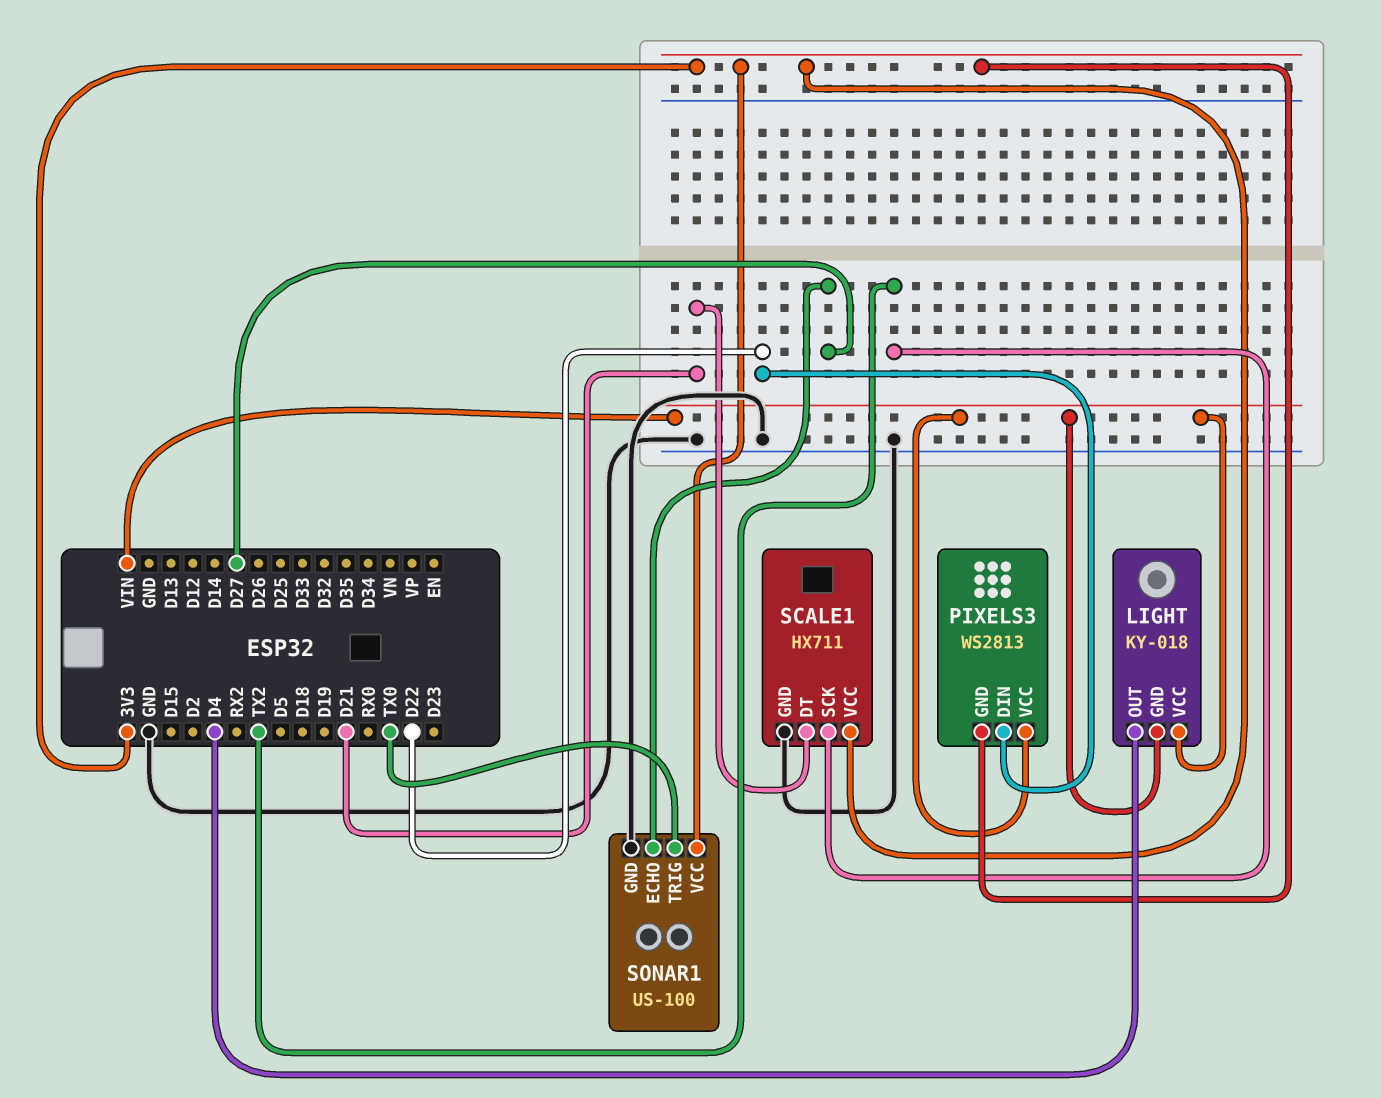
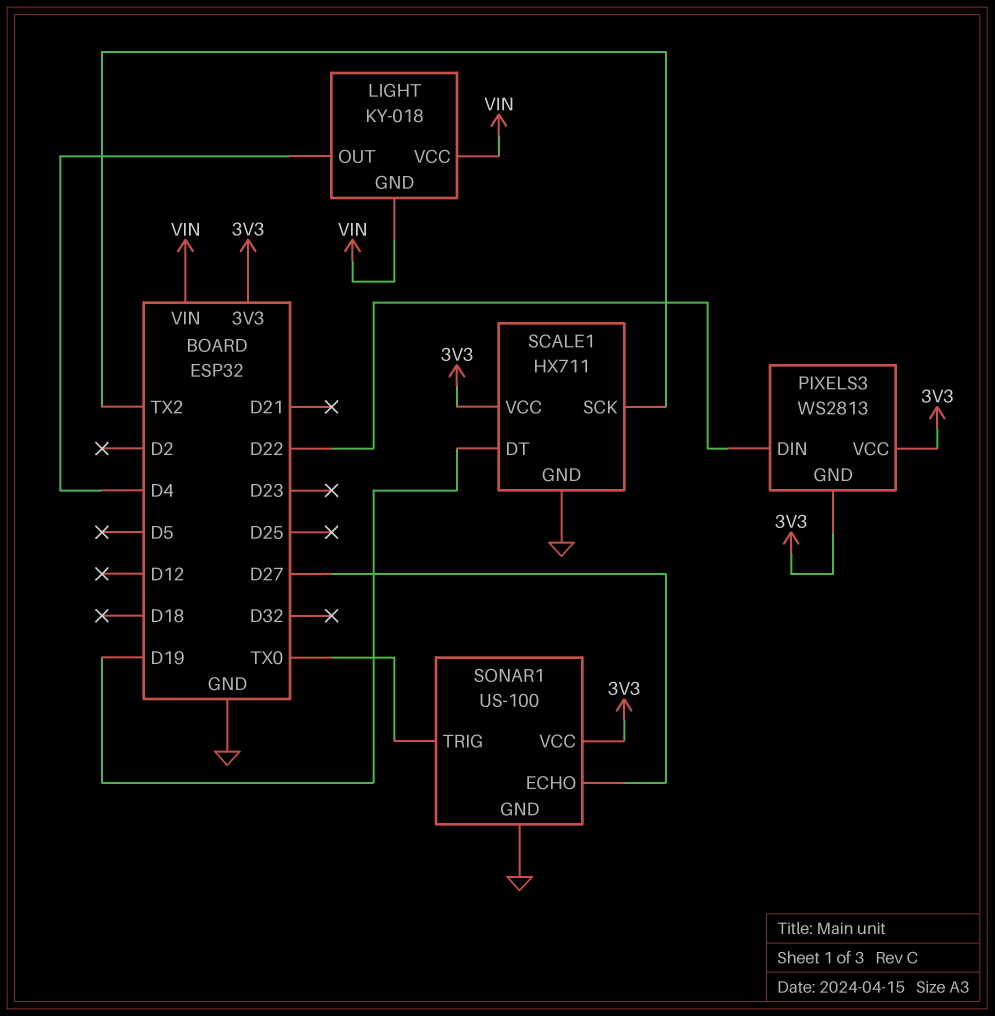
PIXELS3 pin VCC: VIN -> 3V3
SCALE1 pin DT: D21 -> D19

